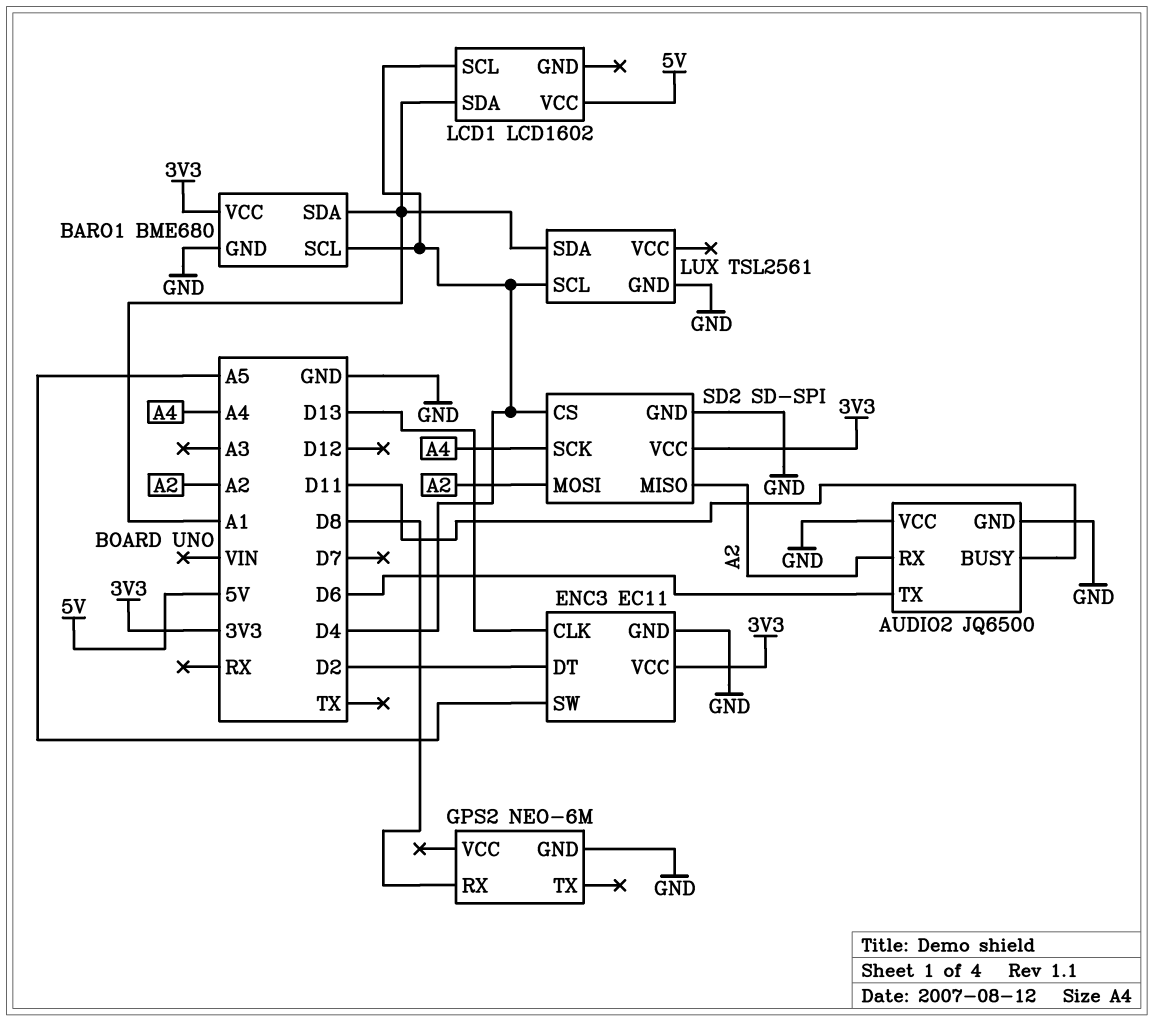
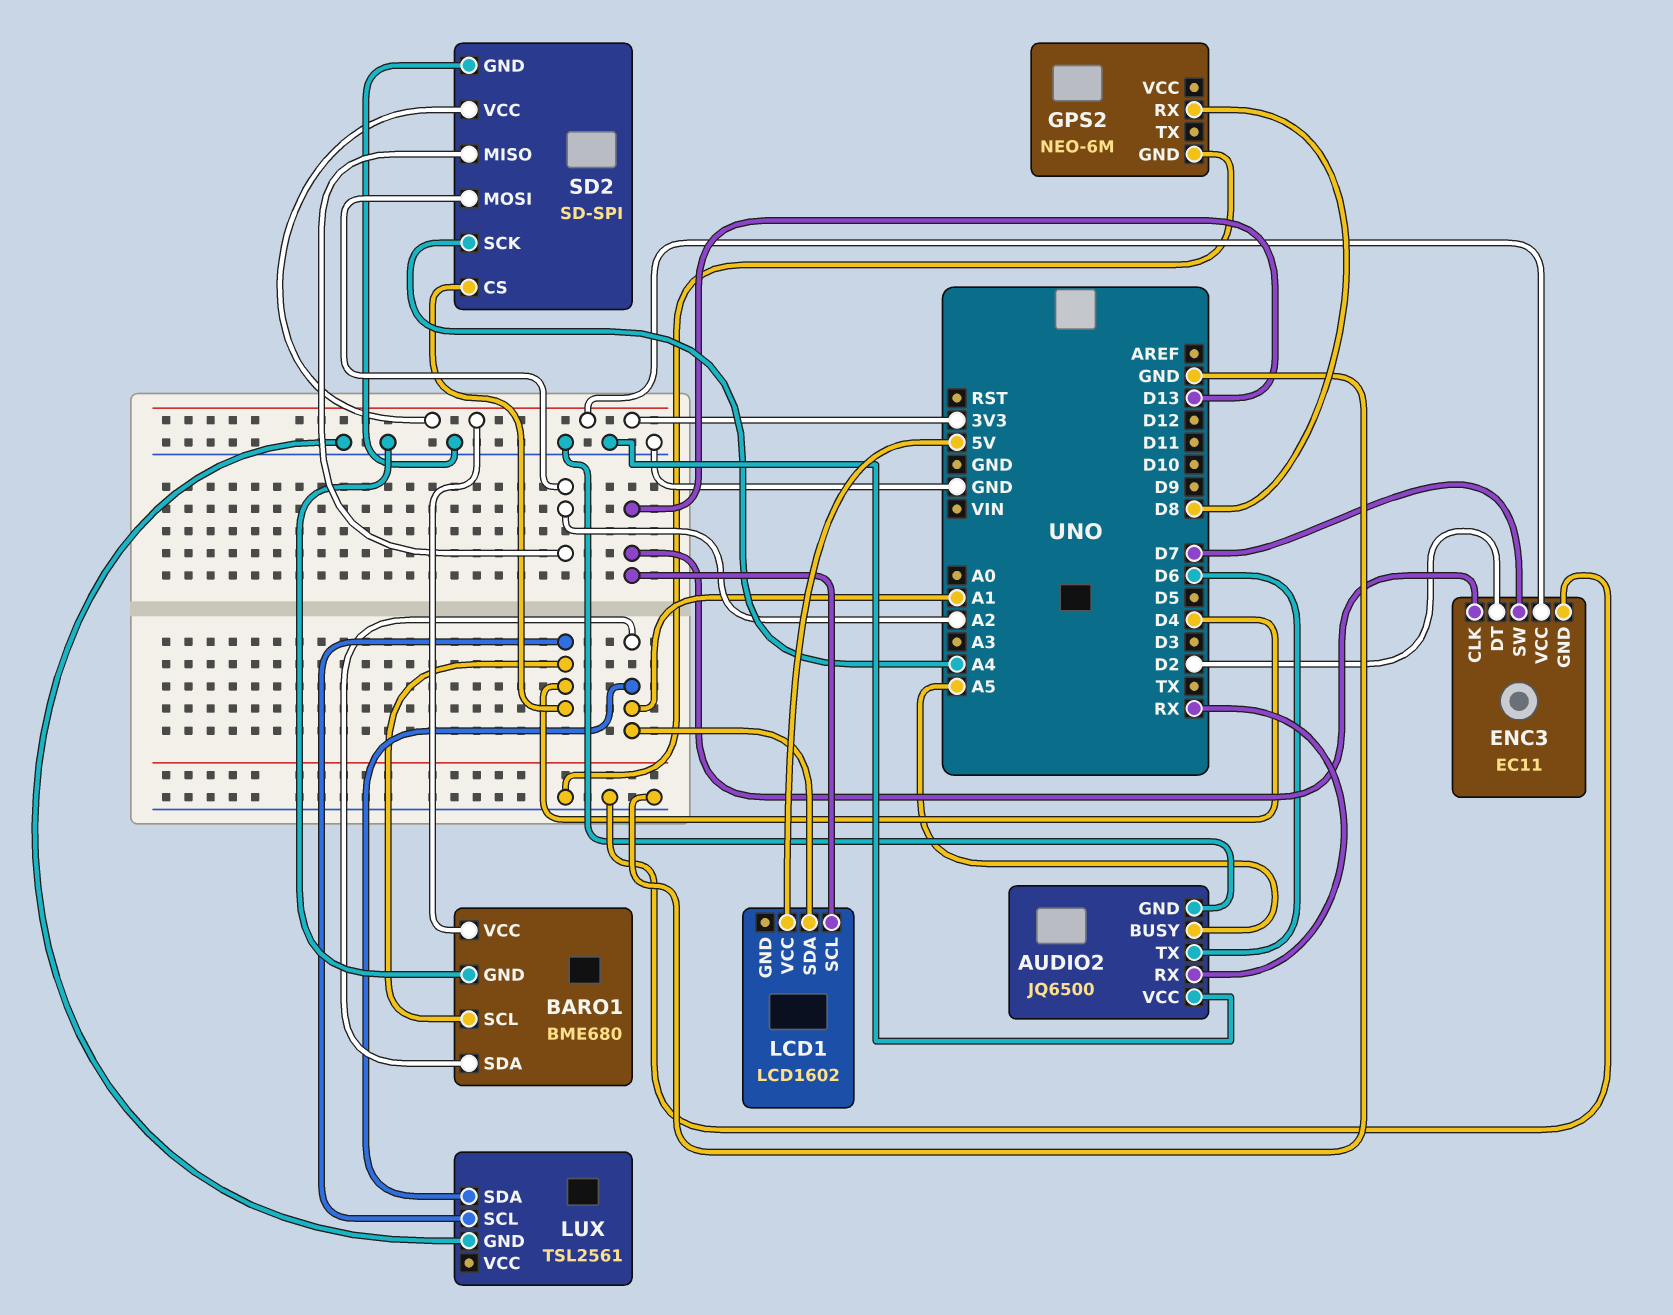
AUDIO2 pin BUSY: D11 -> A5
AUDIO2 pin RX: A2 -> RX
ENC3 pin SW: A5 -> D7
LCD1 pin SCL: D4 -> D13

